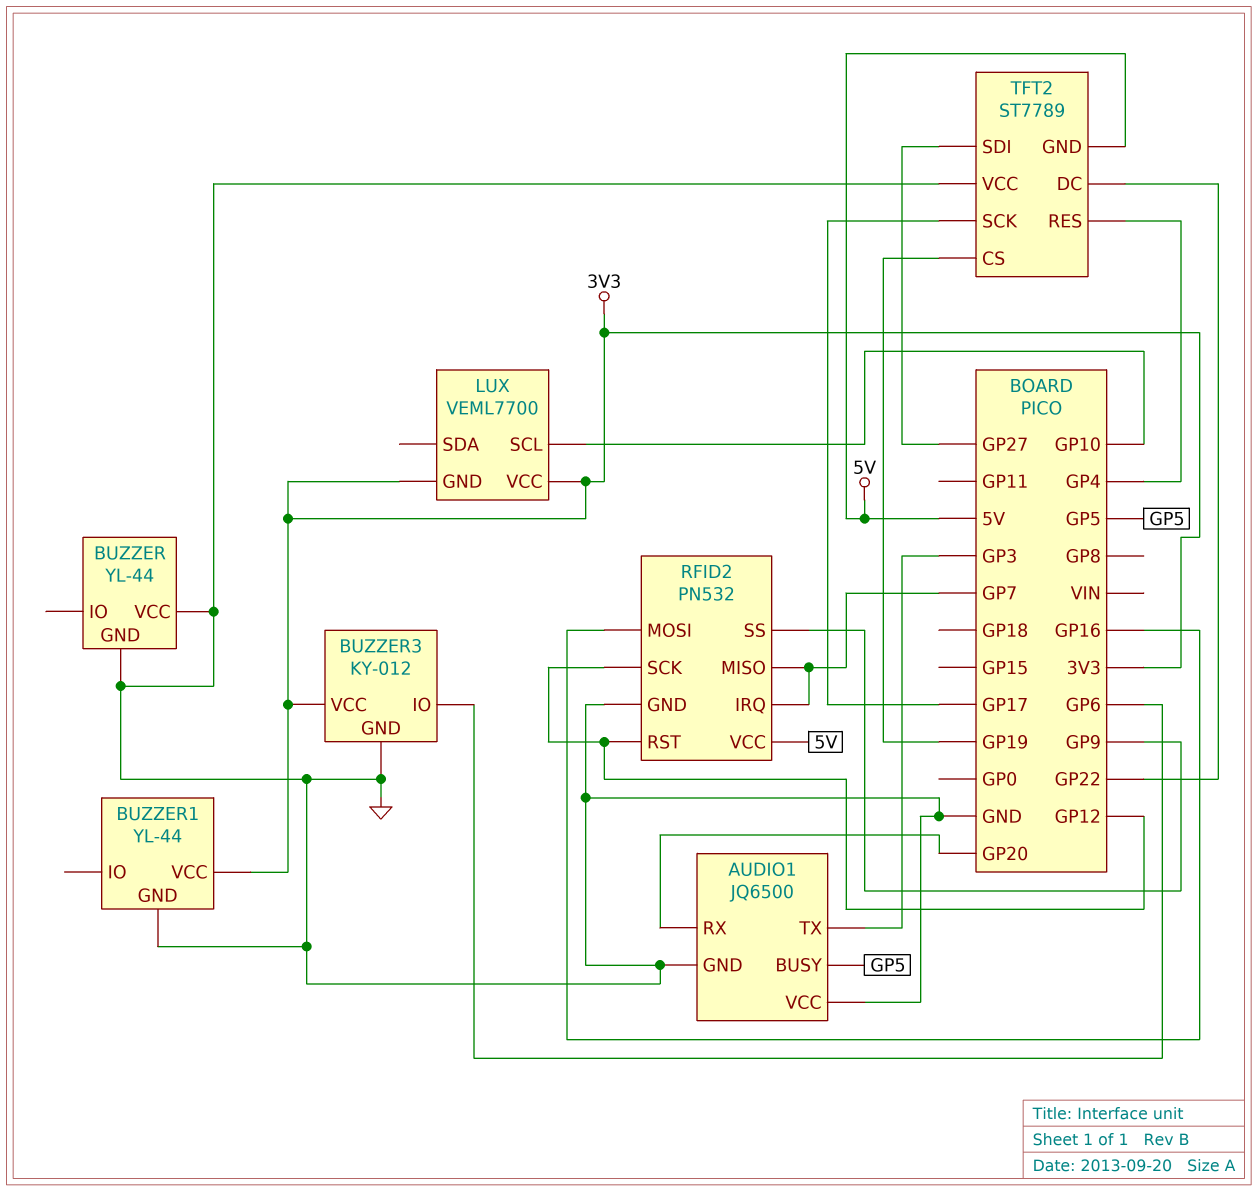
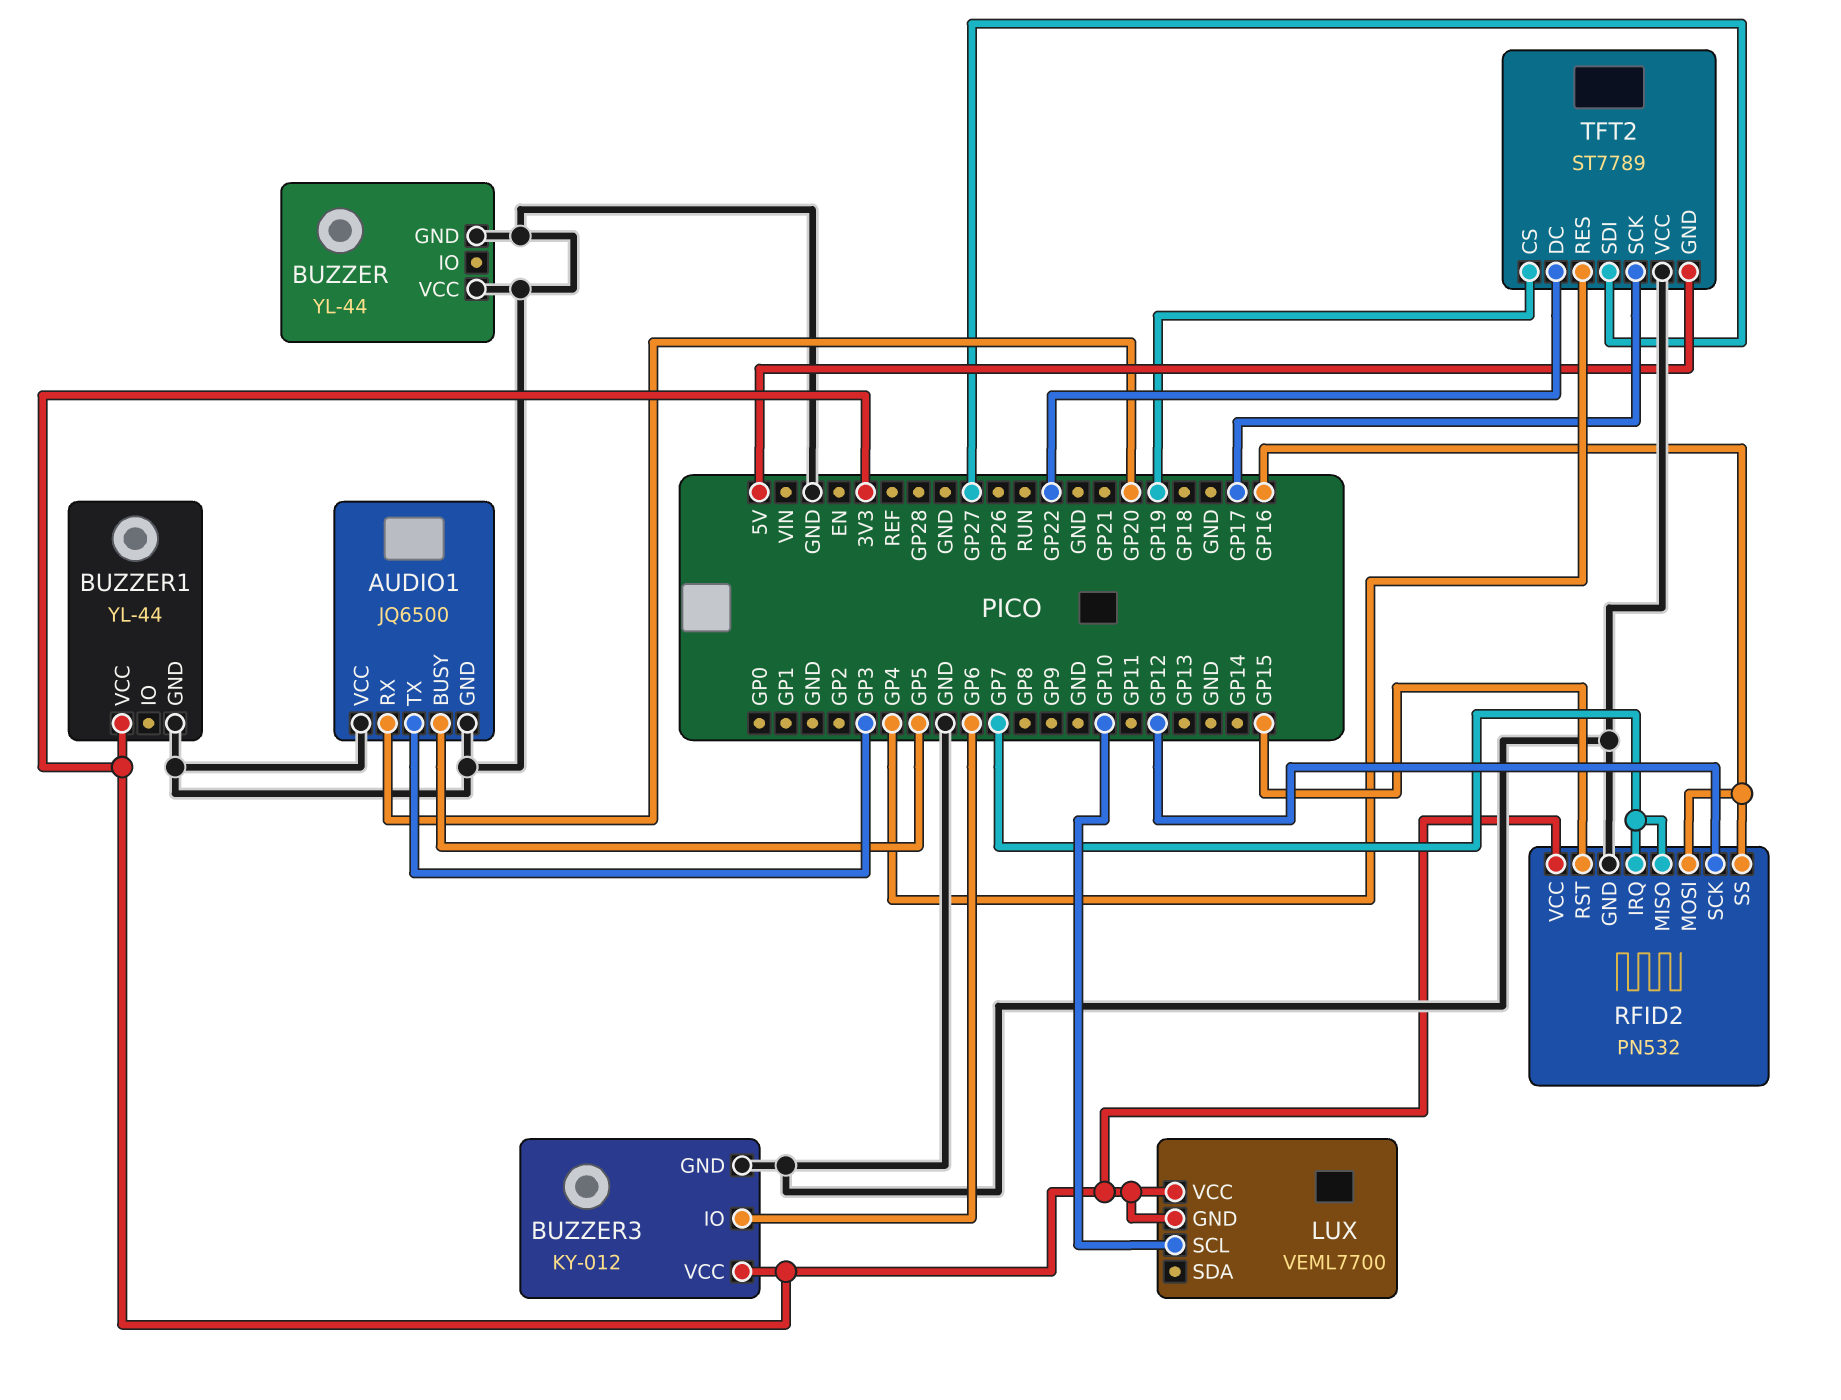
RFID2 pin RST: GP12 -> GP15
RFID2 pin SS: GP9 -> GP16
RFID2 pin VCC: 5V -> 3V3

